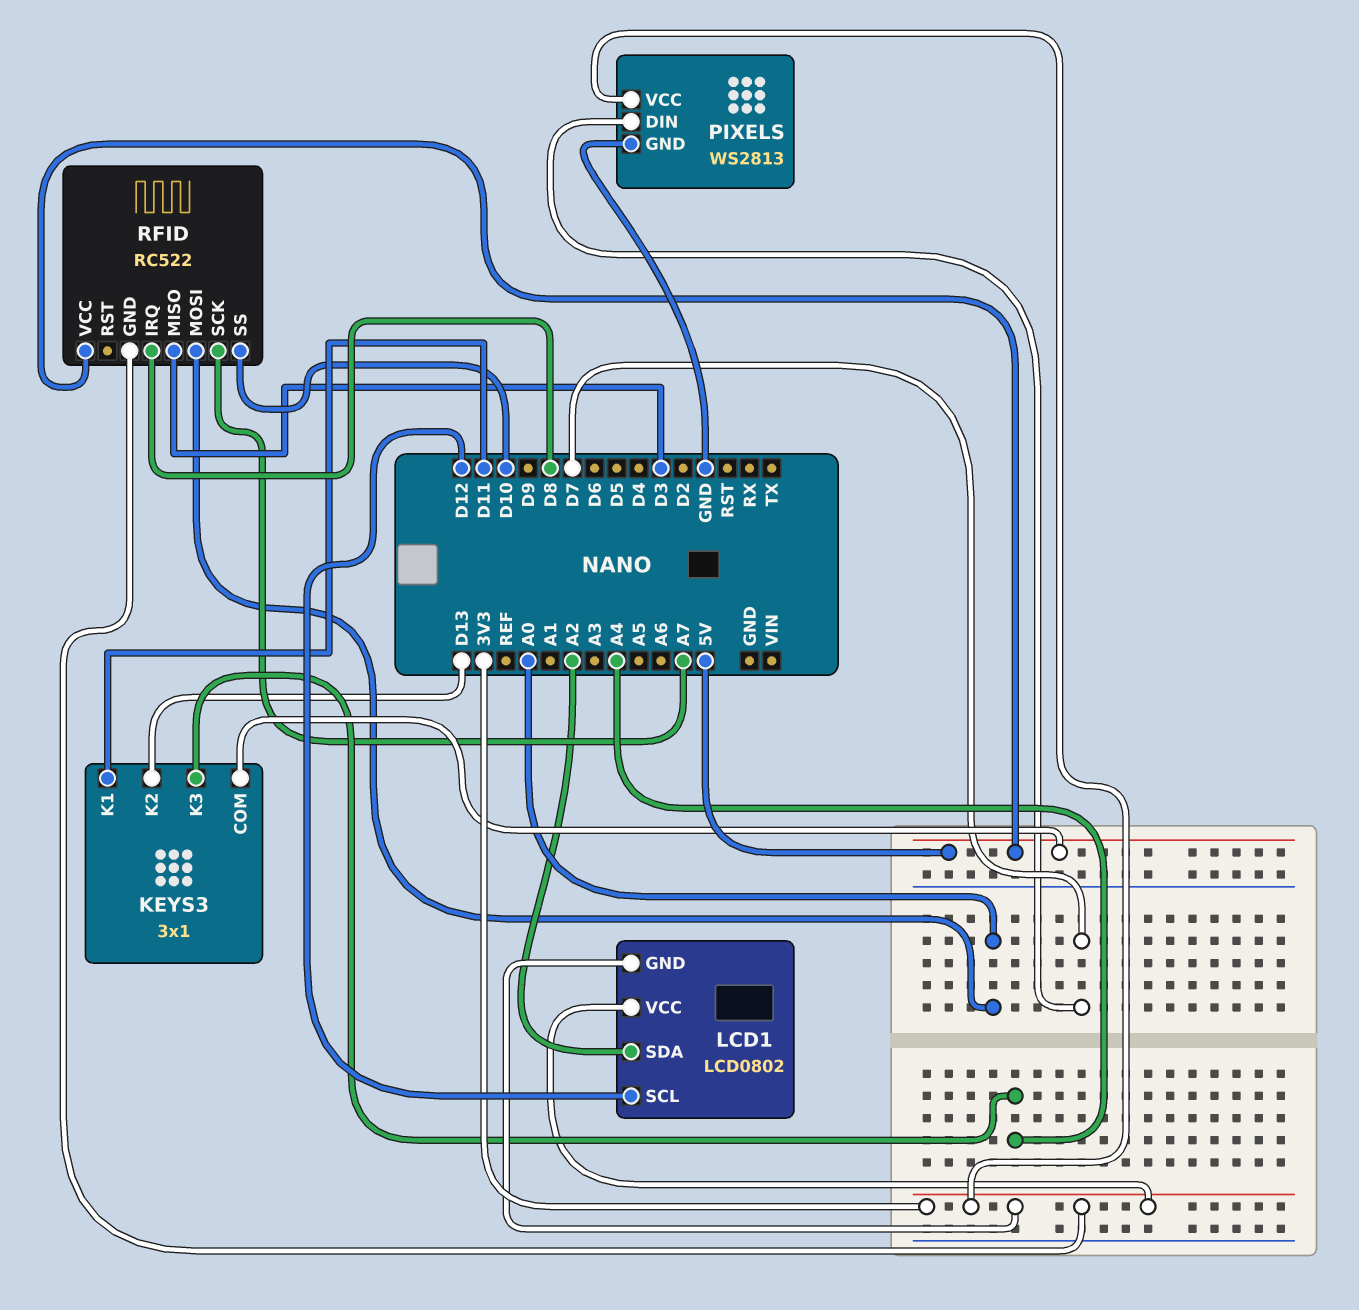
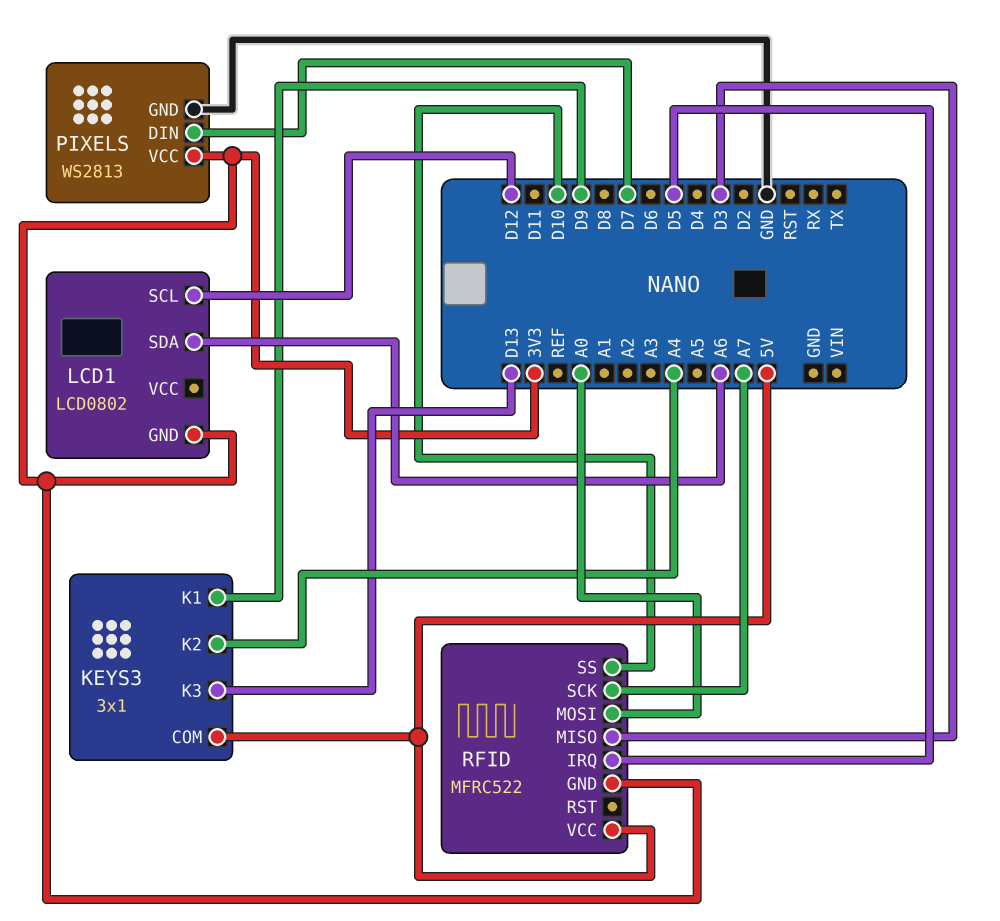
KEYS3 pin K1: D11 -> D9
KEYS3 pin K2: D13 -> A4
KEYS3 pin K3: A4 -> D13
LCD1 pin SDA: A2 -> A6
LCD1 pin VCC: 3V3 -> none
RFID: RC522 -> MFRC522
RFID pin IRQ: D8 -> D5

